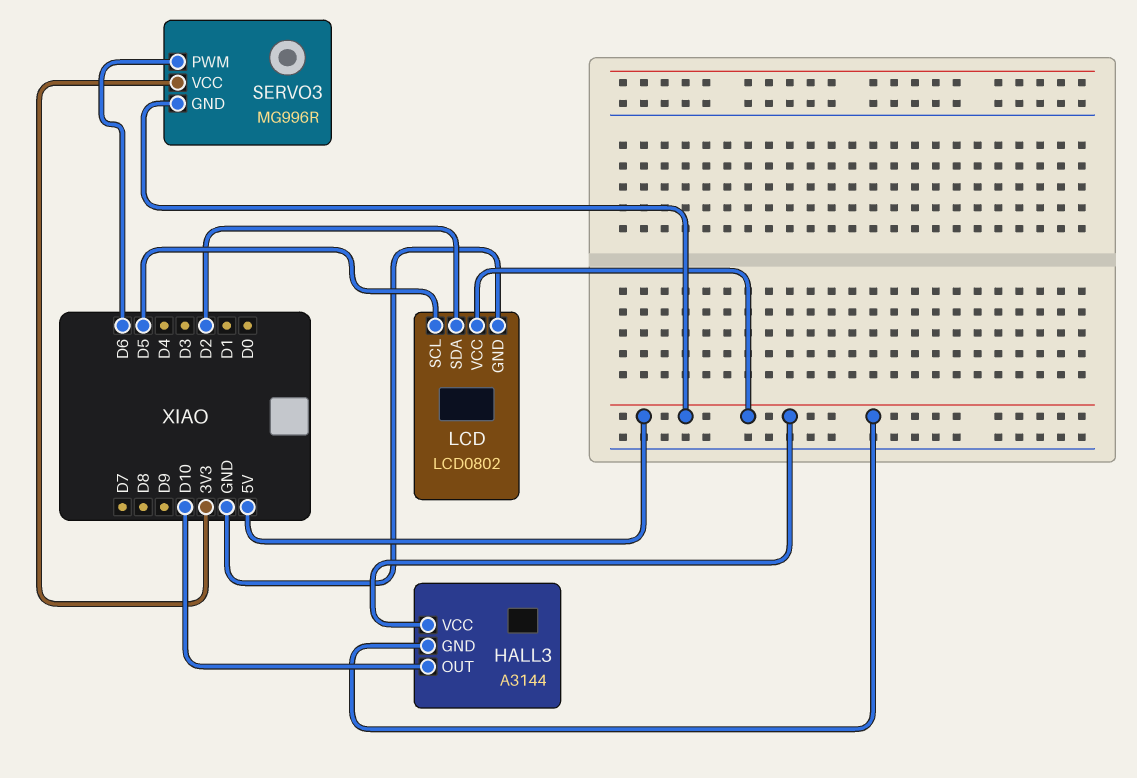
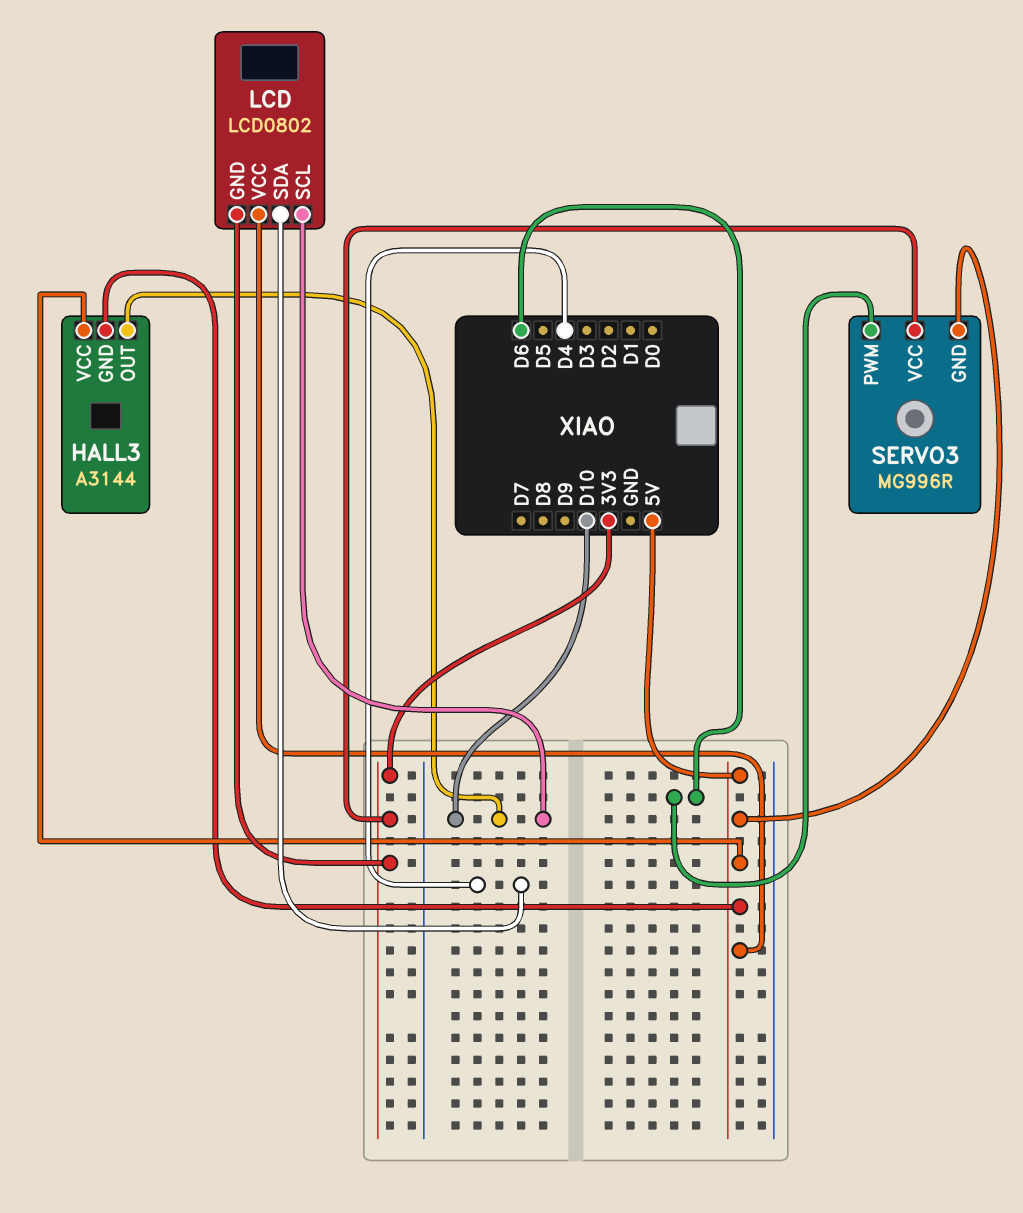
LCD pin GND: GND -> 3V3
LCD pin SCL: D5 -> D10
LCD pin SDA: D2 -> D4

